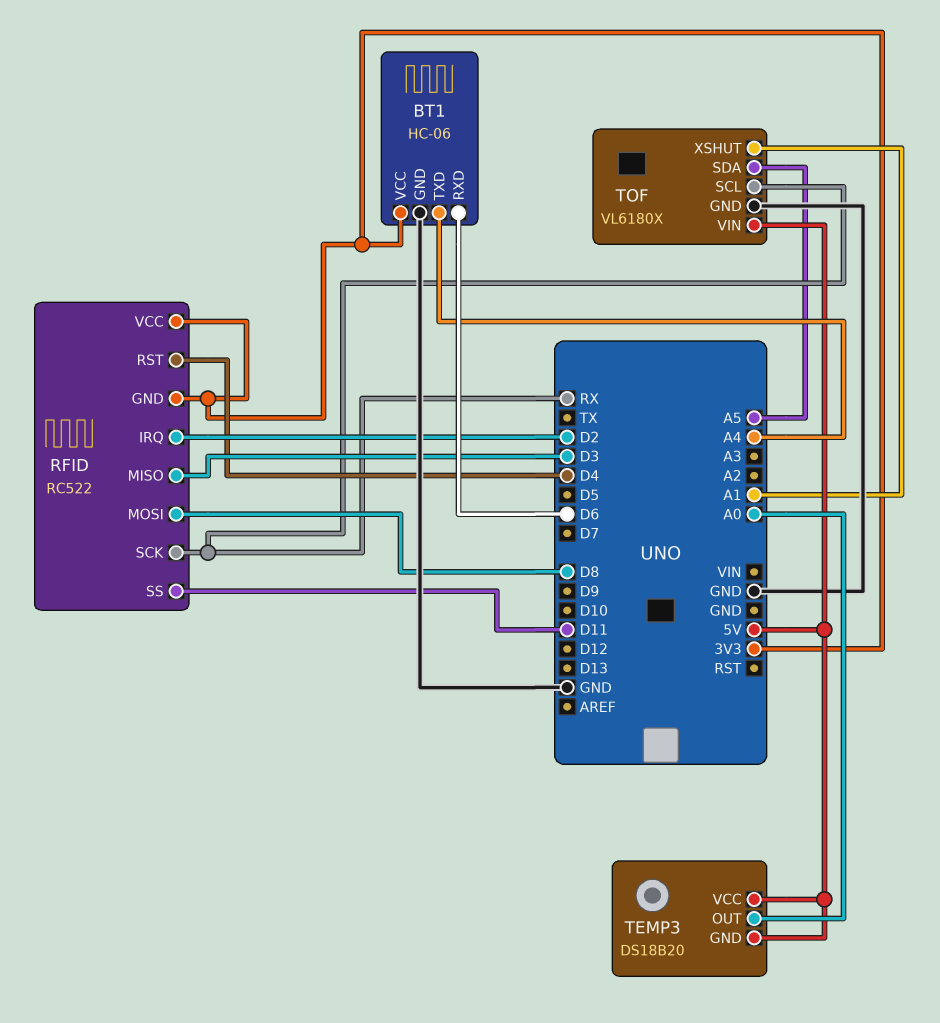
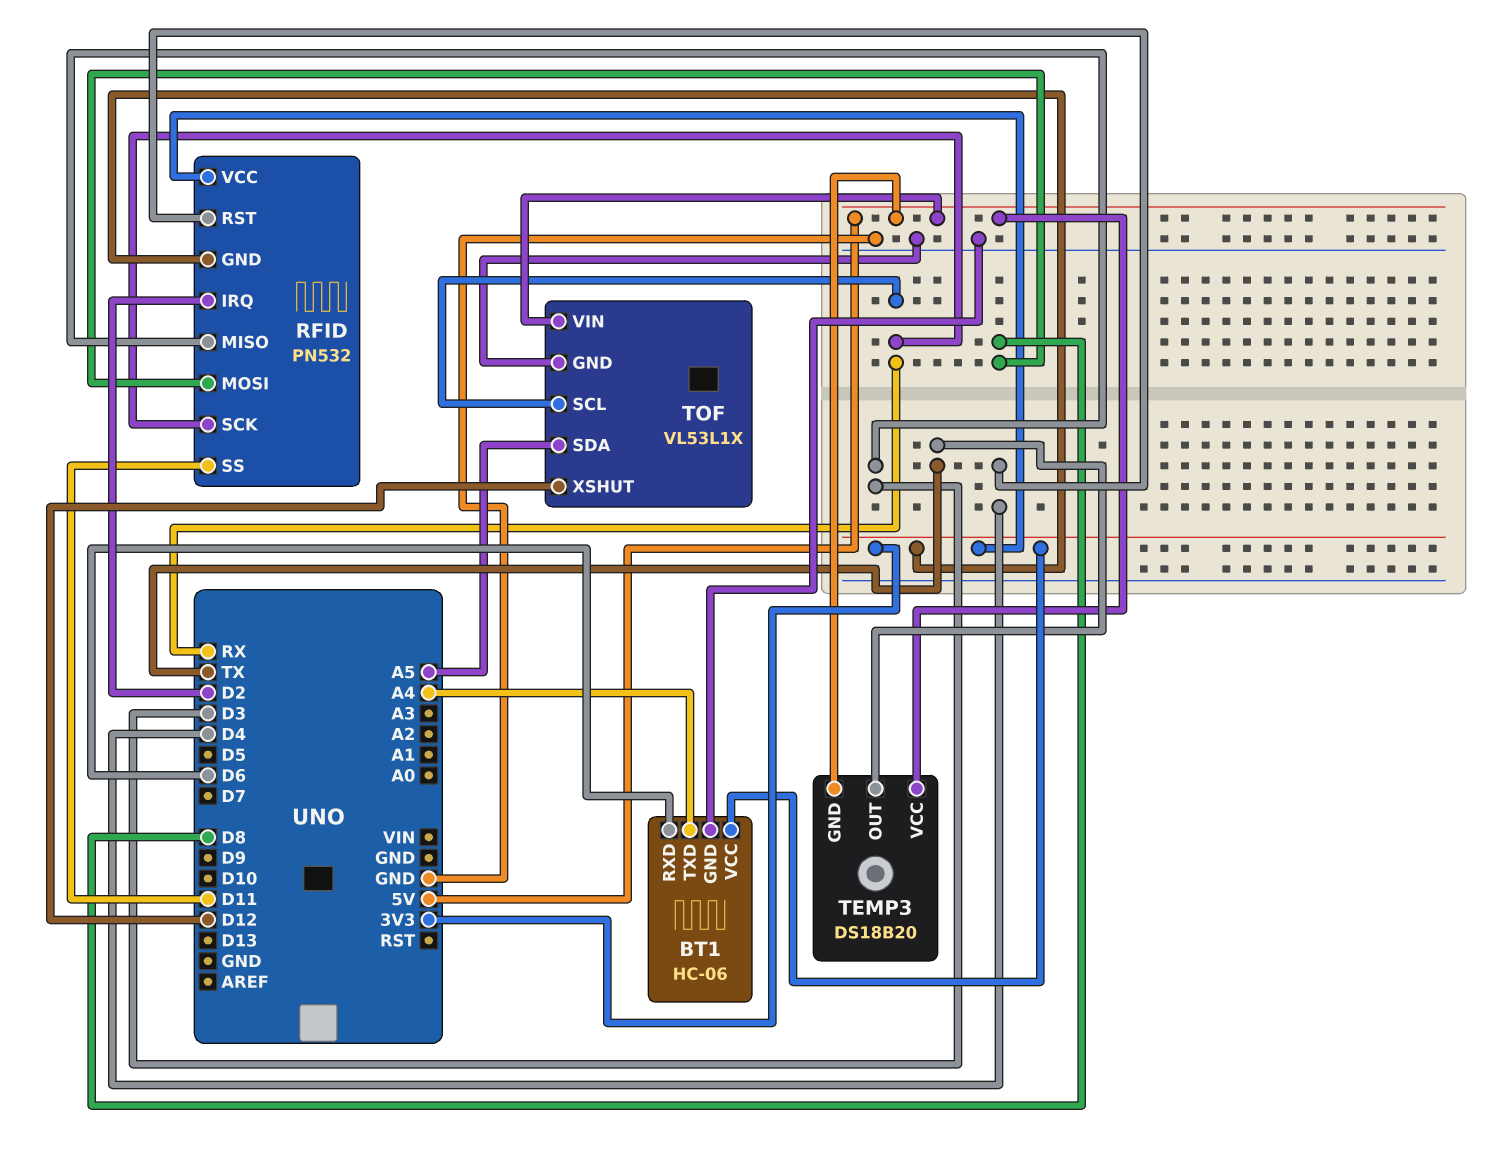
RFID: RC522 -> PN532
TEMP3 pin OUT: A0 -> TX
TOF: VL6180X -> VL53L1X
TOF pin XSHUT: A1 -> D12

